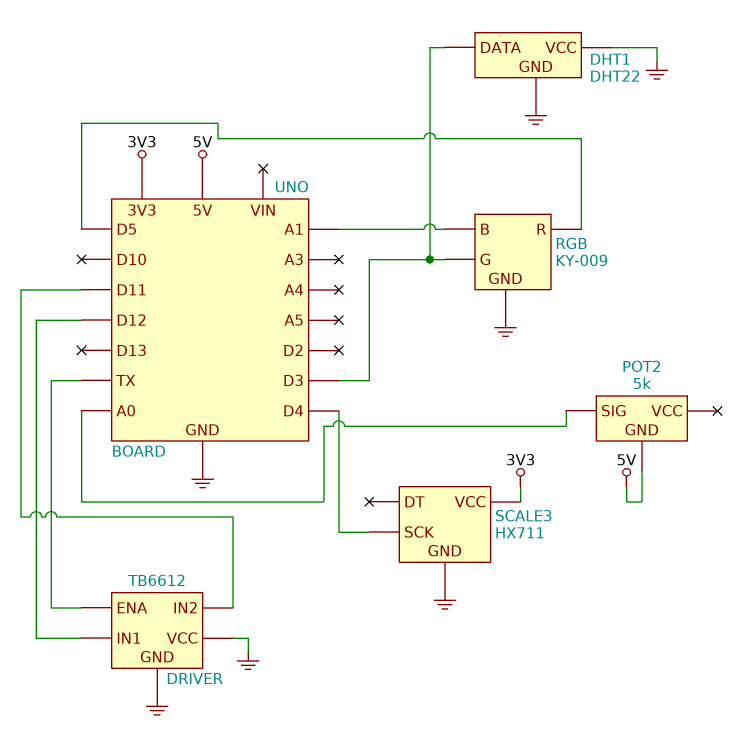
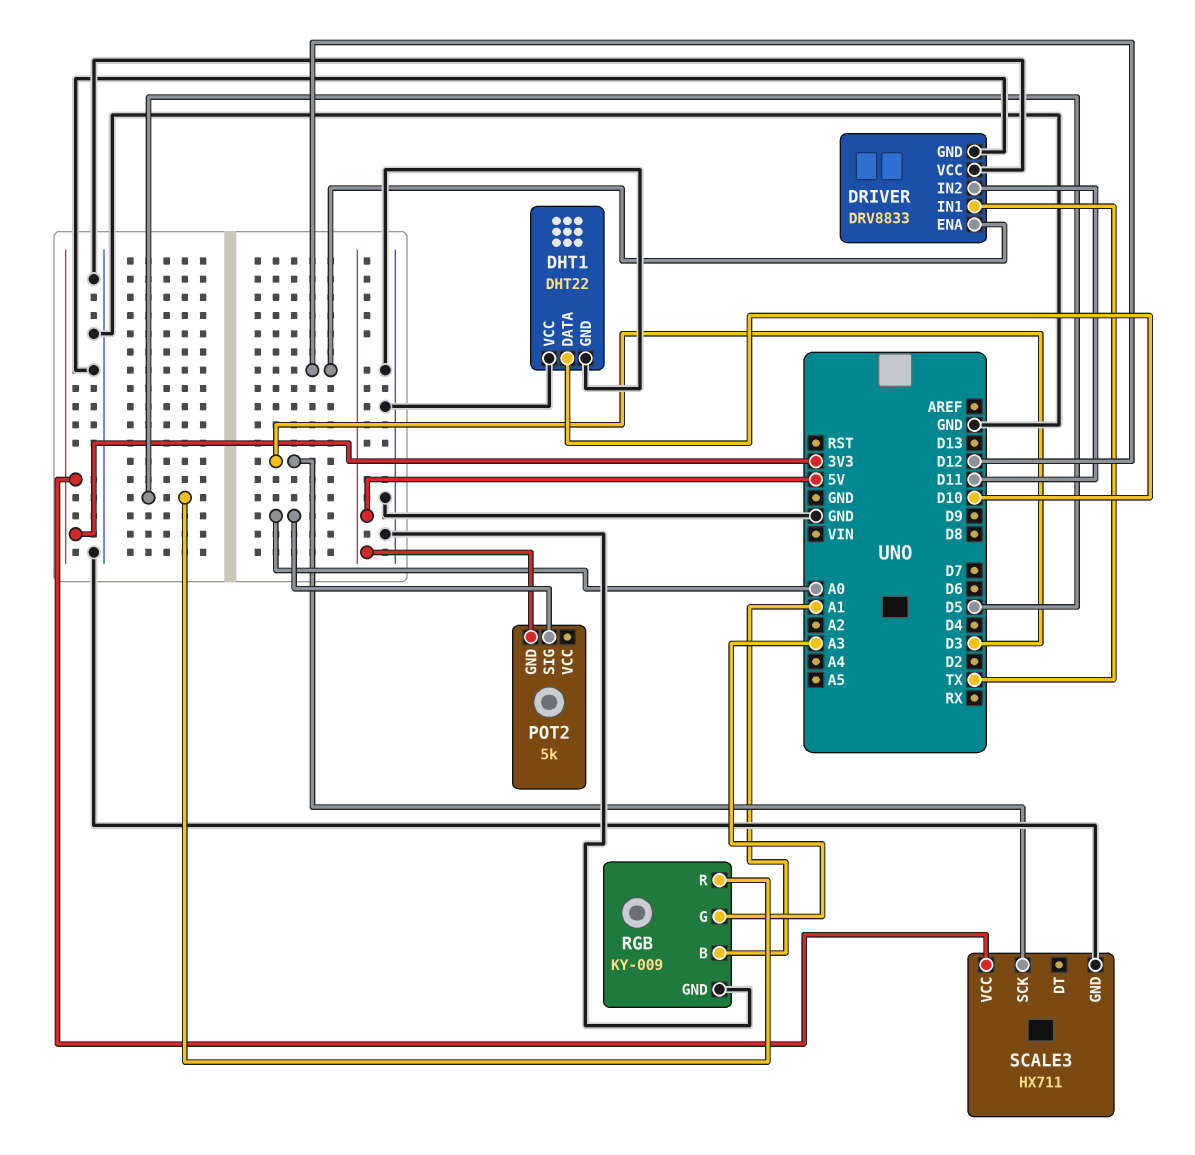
DHT1 pin DATA: D3 -> D10
DRIVER: TB6612 -> DRV8833
DRIVER pin ENA: TX -> D12
DRIVER pin IN1: D12 -> TX
RGB pin G: D3 -> A3
SCALE3 pin SCK: D4 -> D3

